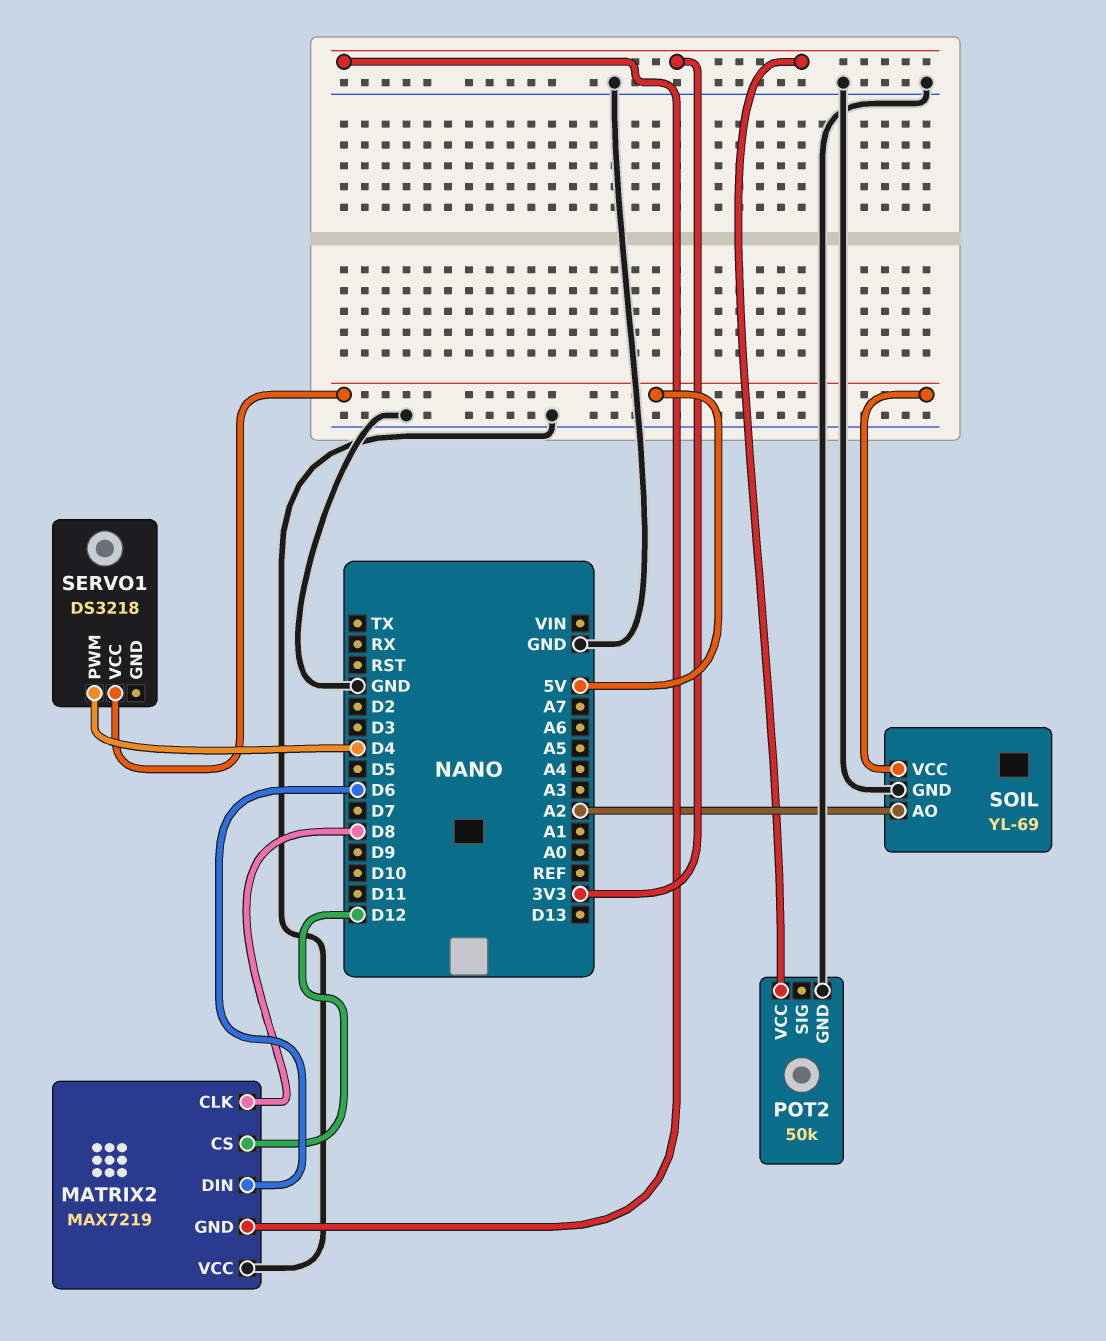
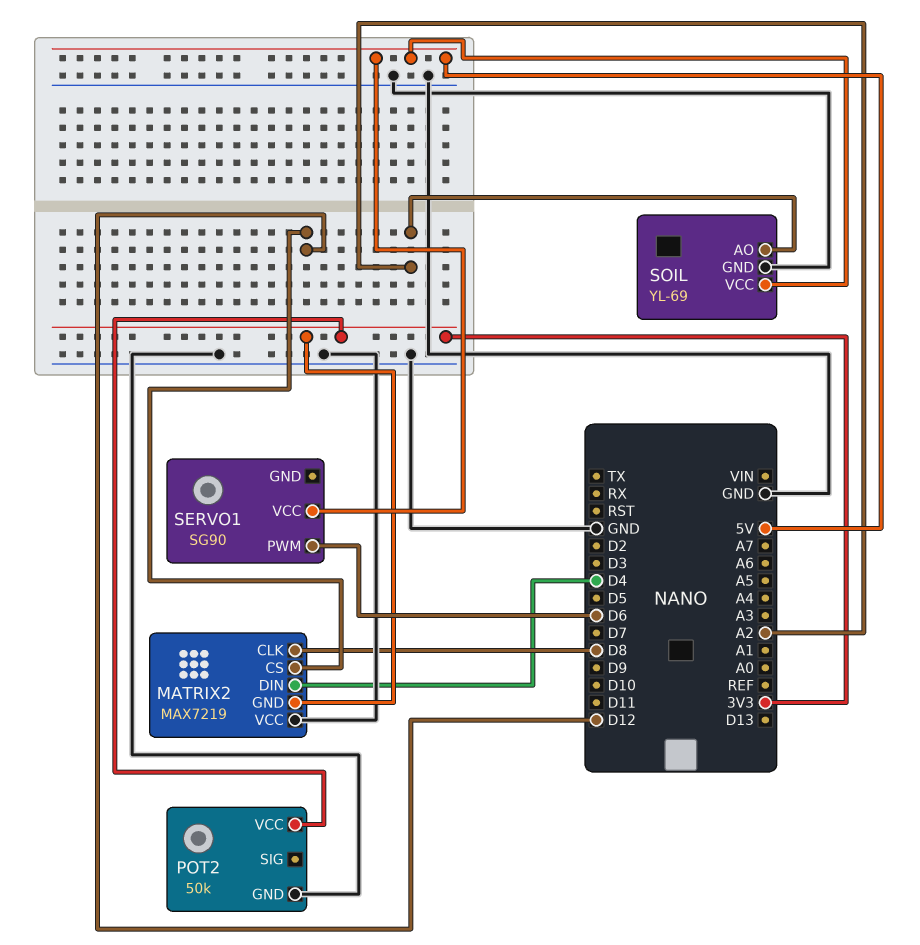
MATRIX2 pin DIN: D6 -> D4
SERVO1: DS3218 -> SG90
SERVO1 pin PWM: D4 -> D6

